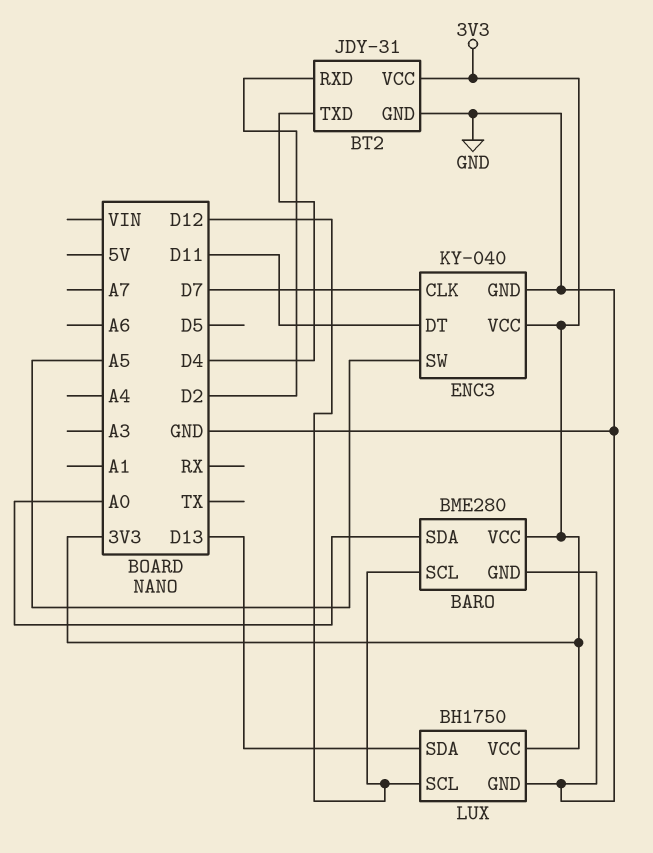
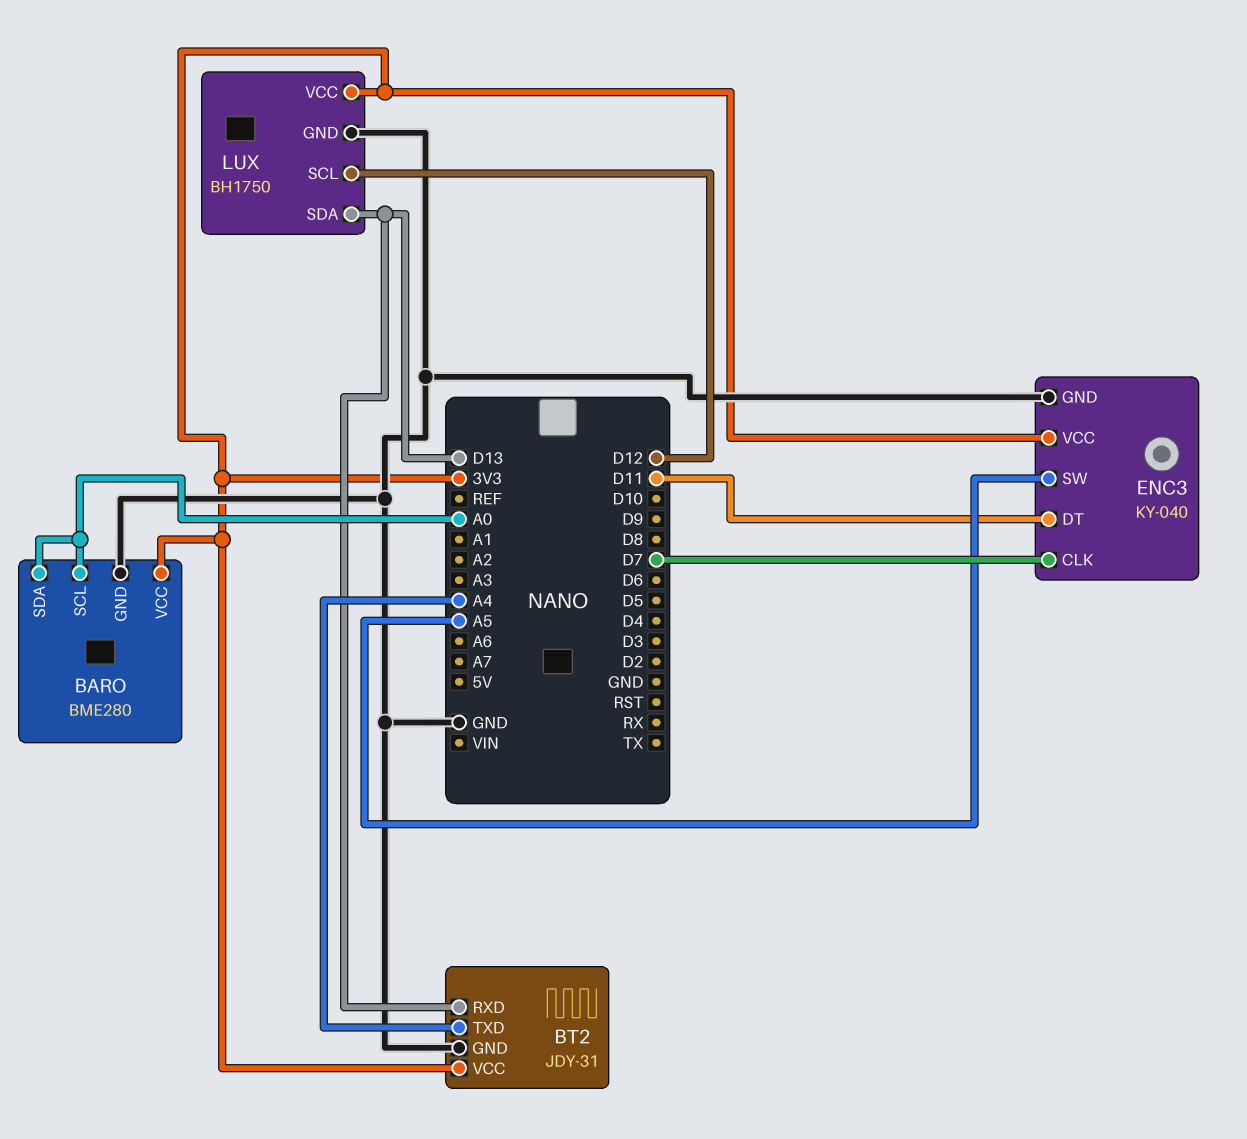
BARO pin SCL: D12 -> A0
BT2 pin RXD: D2 -> D13
BT2 pin TXD: D4 -> A4

